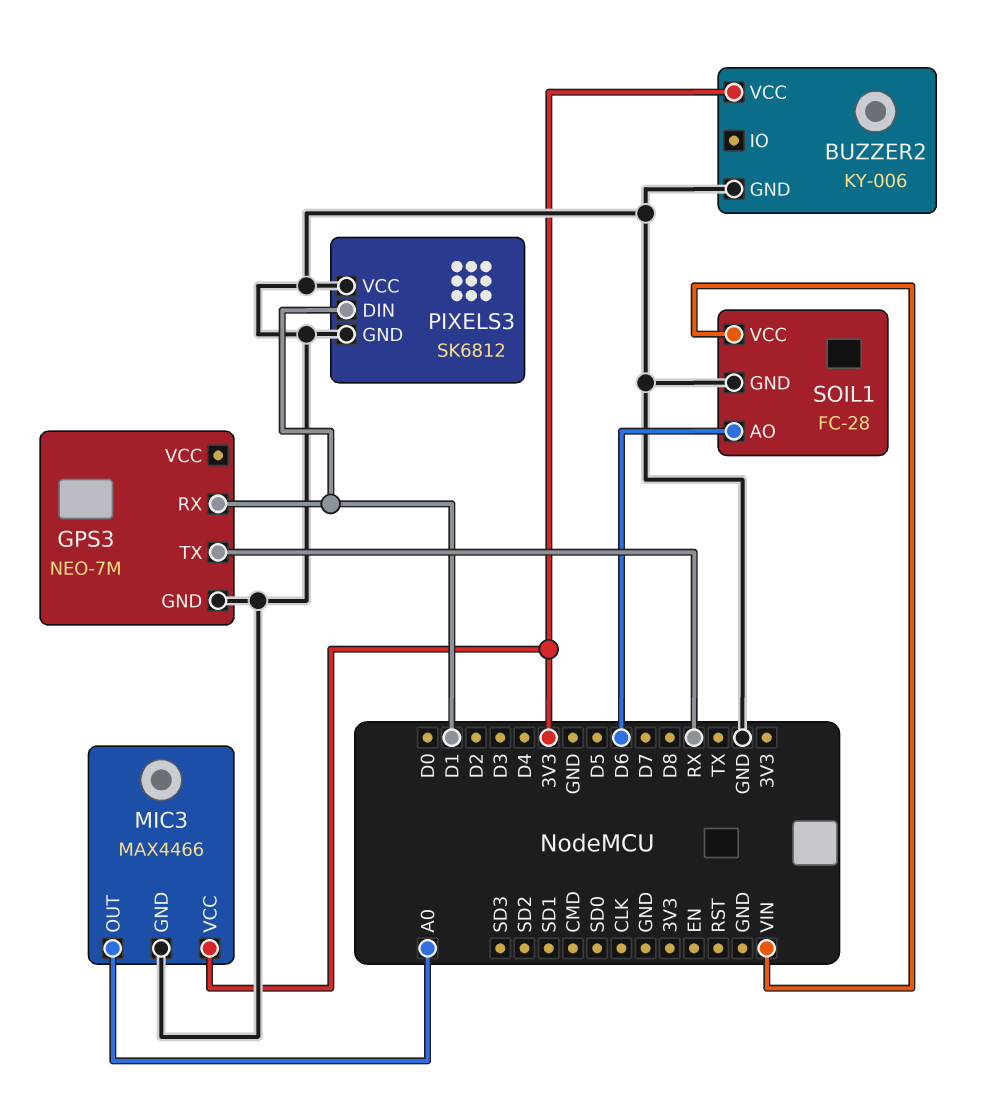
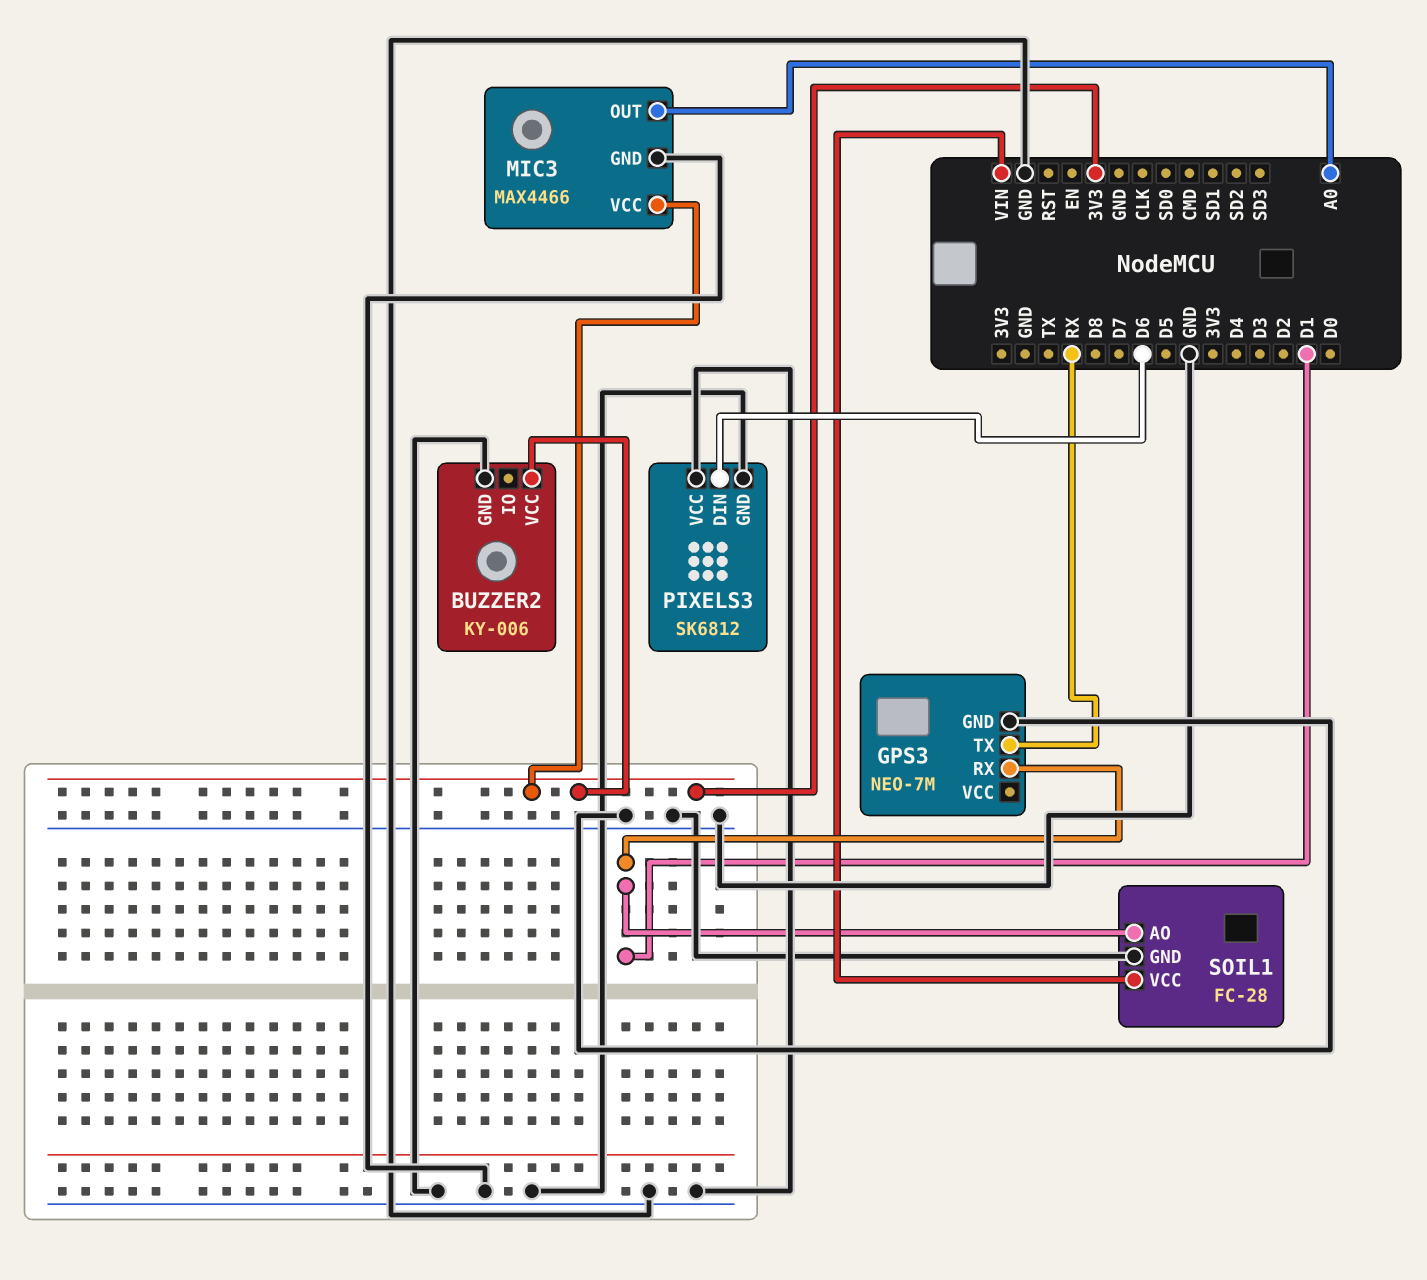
PIXELS3 pin DIN: D1 -> D6
SOIL1 pin AO: D6 -> D1

